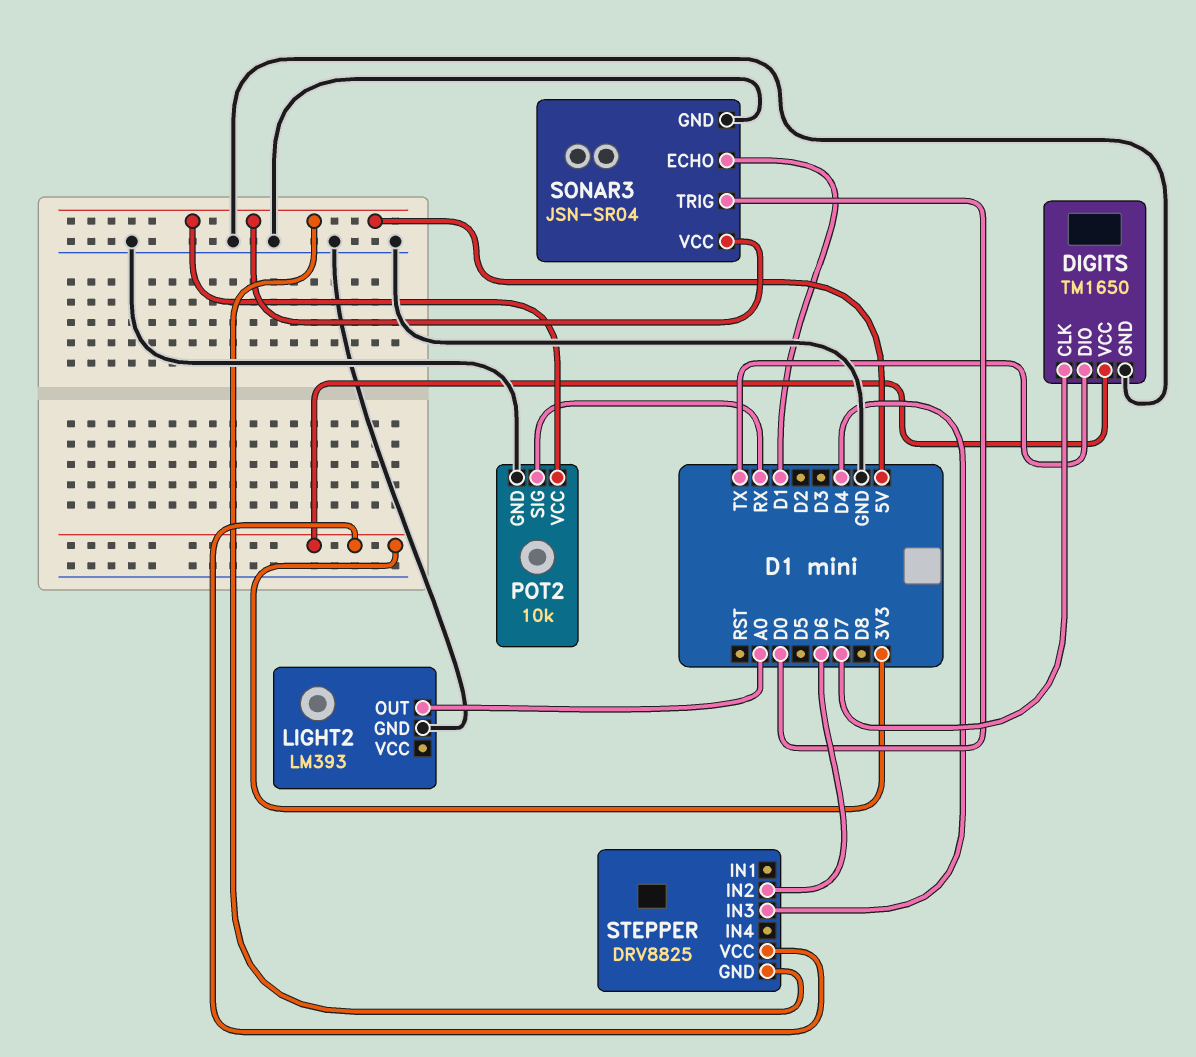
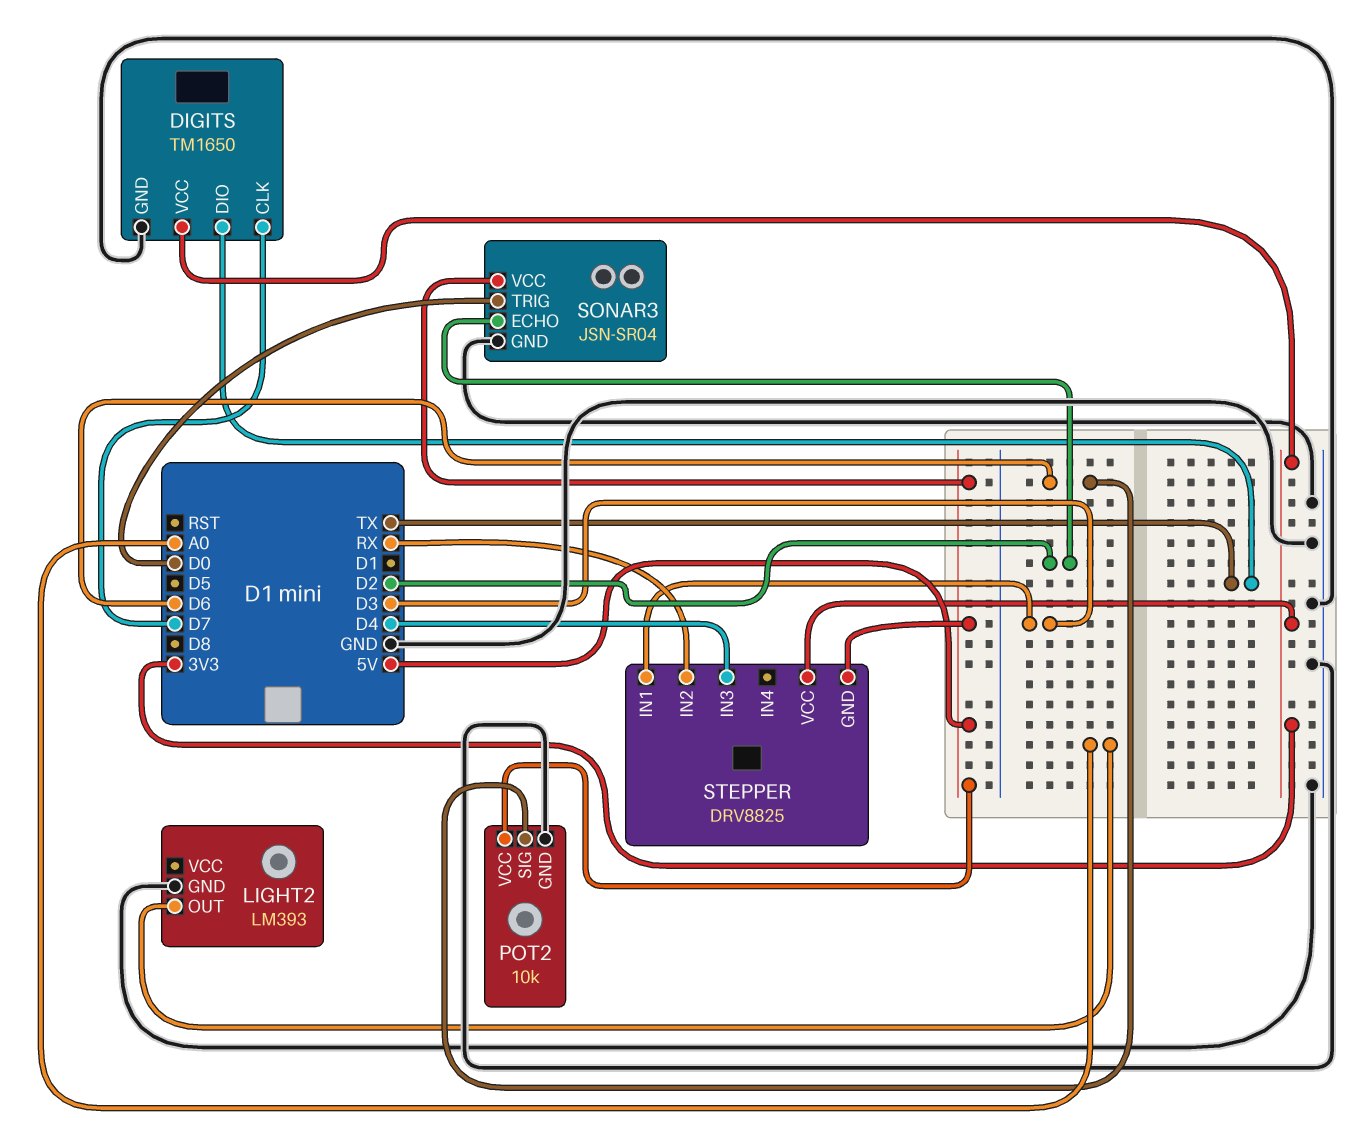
POT2 pin SIG: RX -> D6
SONAR3 pin ECHO: D1 -> D2
STEPPER pin IN1: none -> D3
STEPPER pin IN2: D6 -> RX

